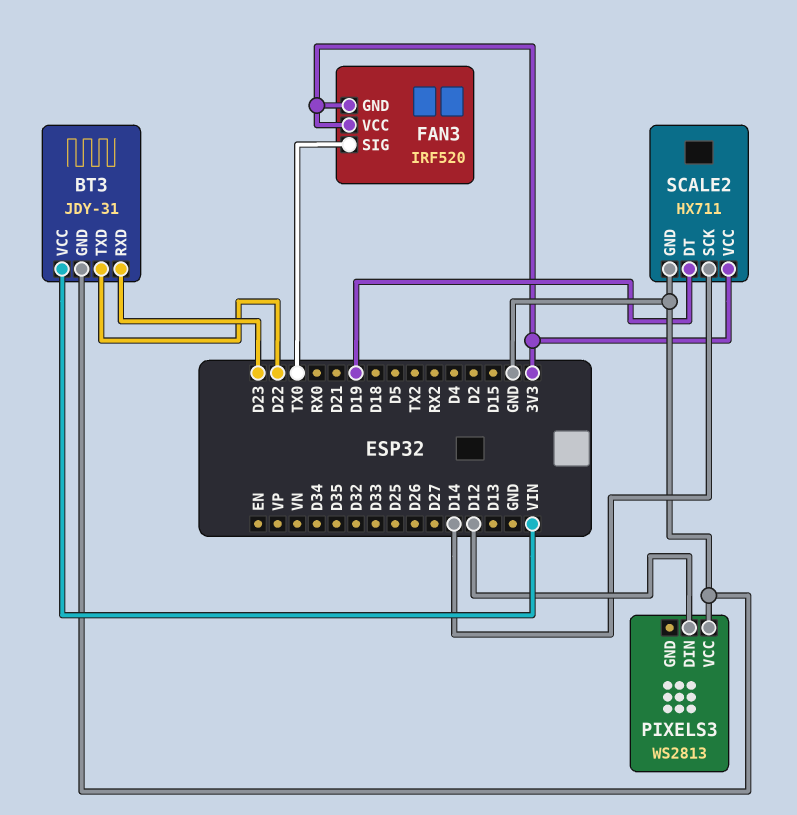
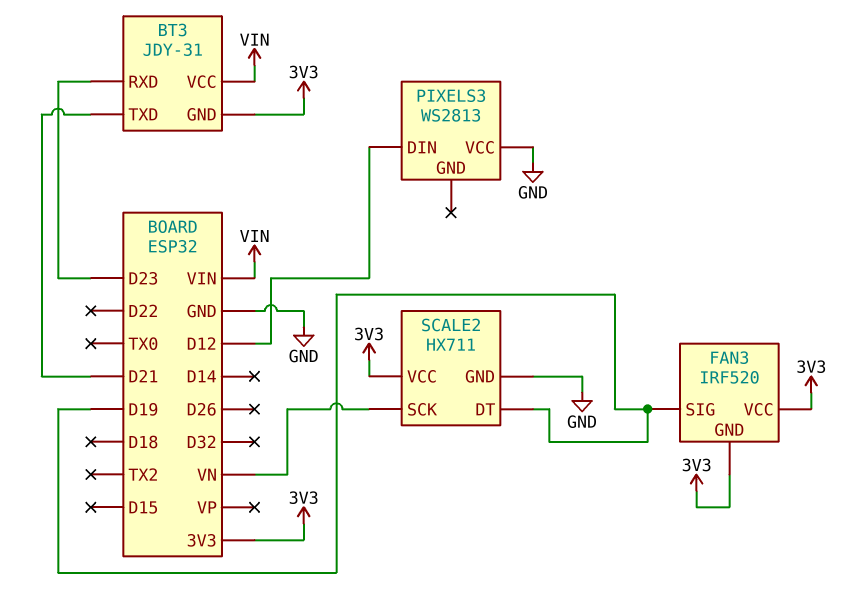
BT3 pin GND: GND -> 3V3
BT3 pin TXD: D22 -> D21
FAN3 pin SIG: TX0 -> D19
SCALE2 pin SCK: D14 -> VN

